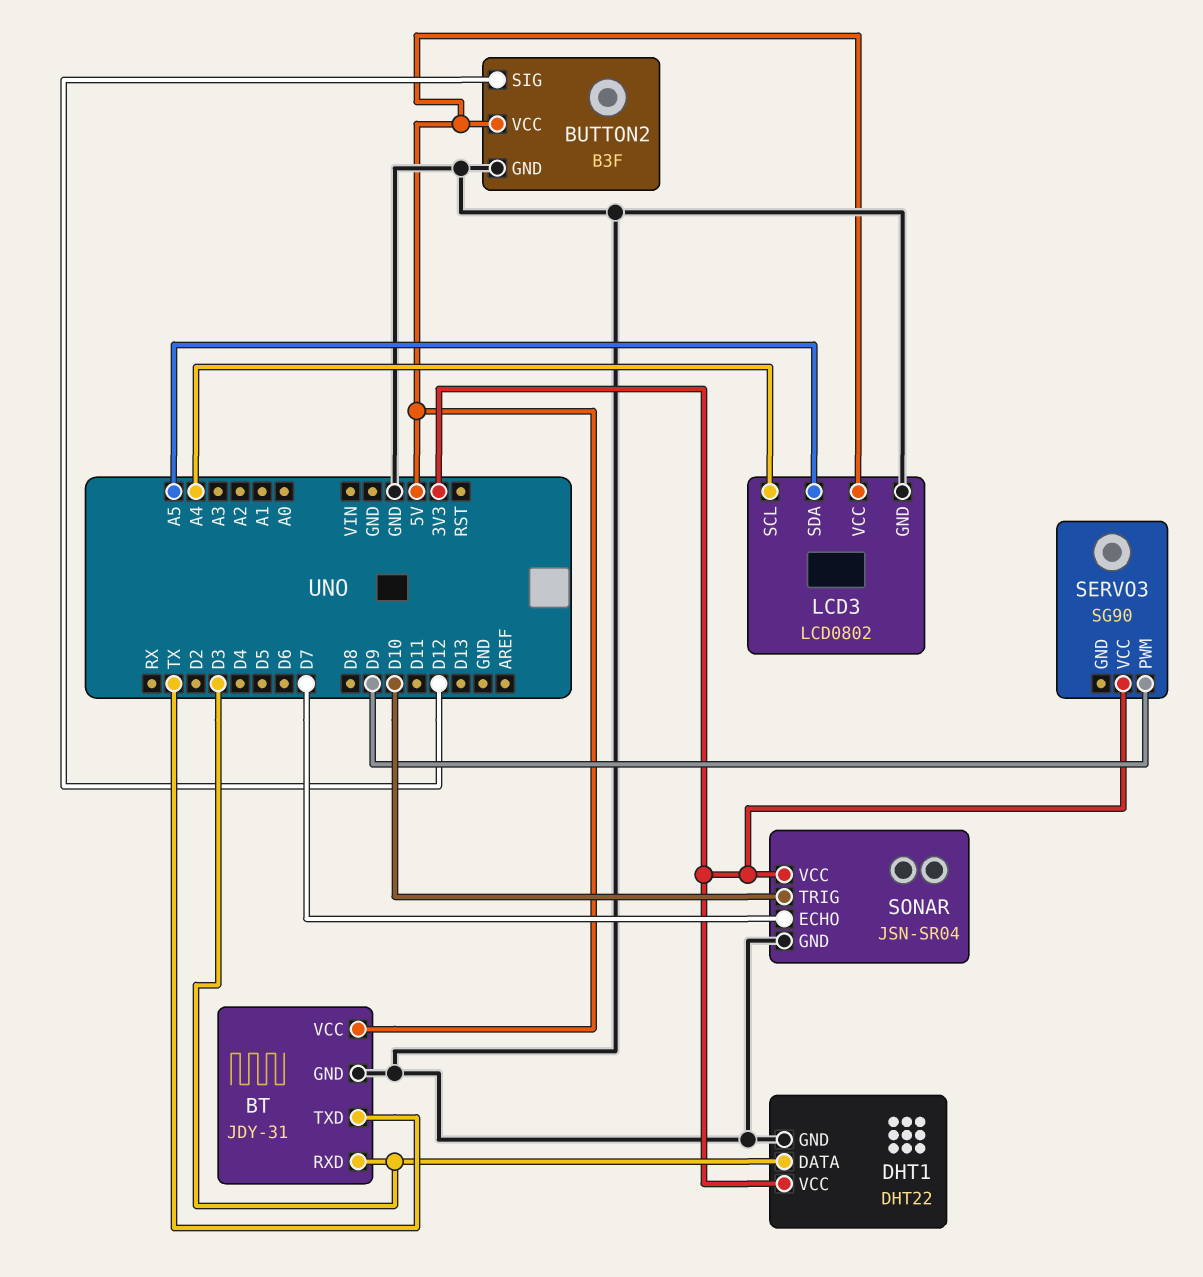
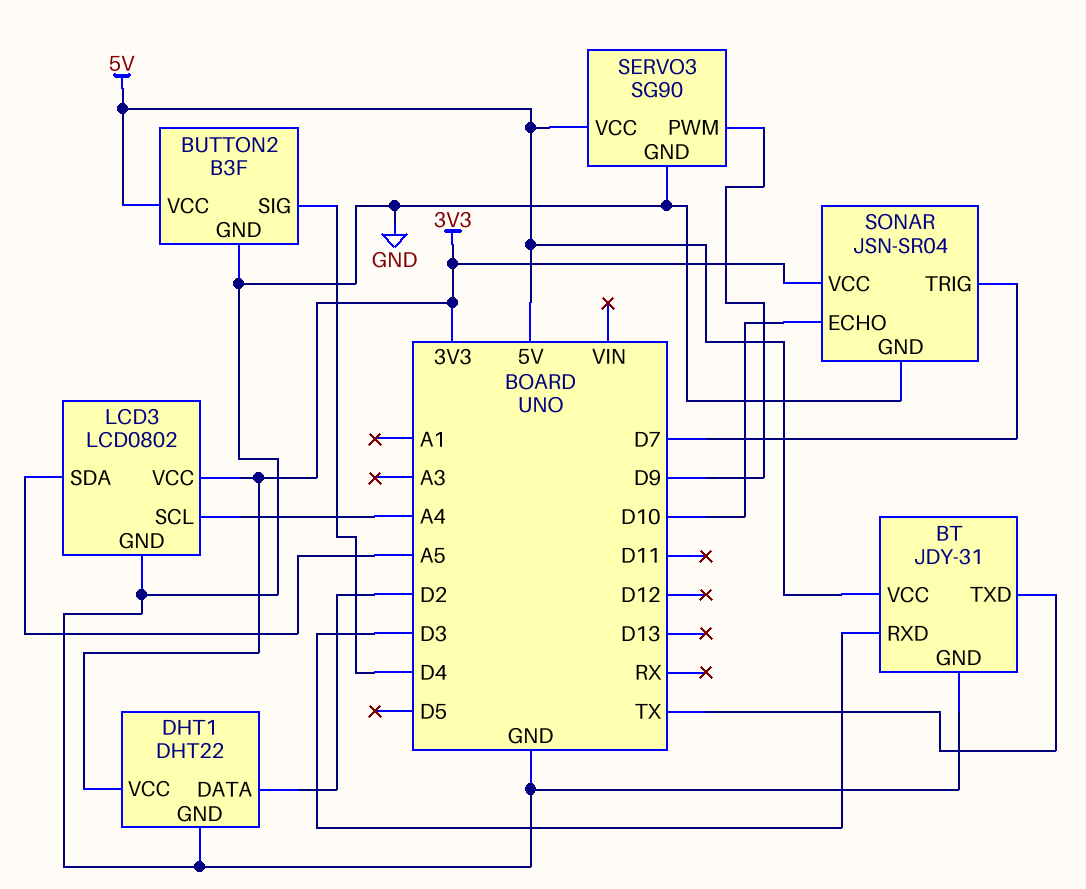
BUTTON2 pin SIG: D12 -> D4
DHT1 pin DATA: D3 -> D2
LCD3 pin VCC: 5V -> 3V3
SERVO3 pin GND: none -> GND
SERVO3 pin VCC: 3V3 -> 5V
SONAR pin ECHO: D7 -> D10
SONAR pin TRIG: D10 -> D7

